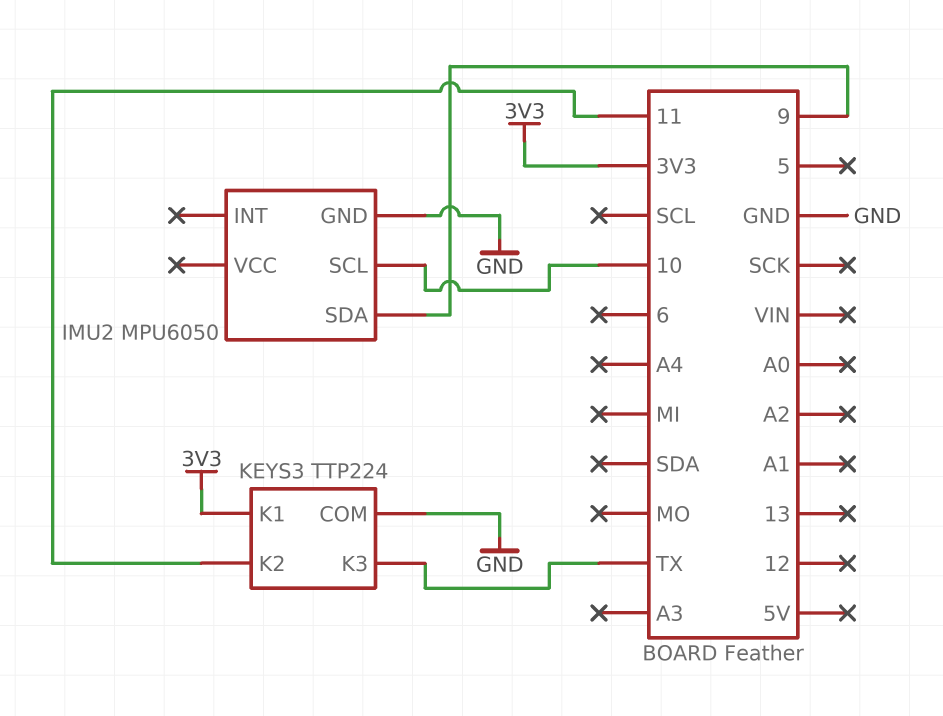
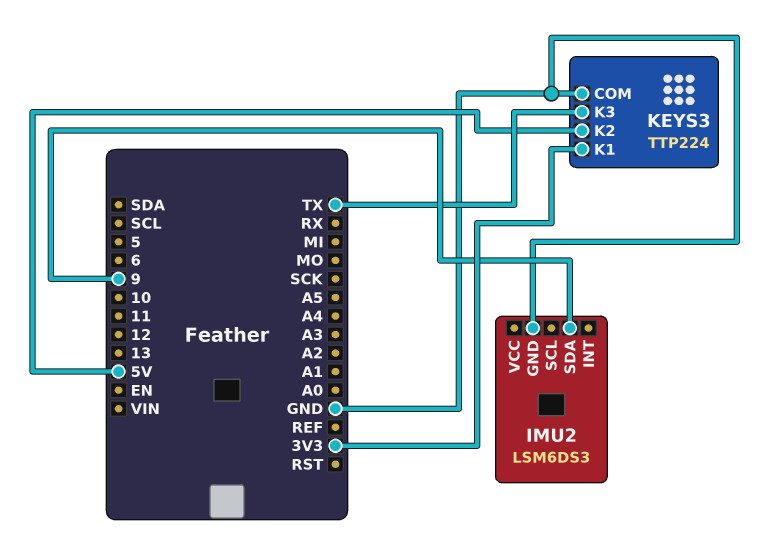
IMU2: MPU6050 -> LSM6DS3
IMU2 pin SCL: 10 -> none
KEYS3 pin K2: 11 -> 5V

